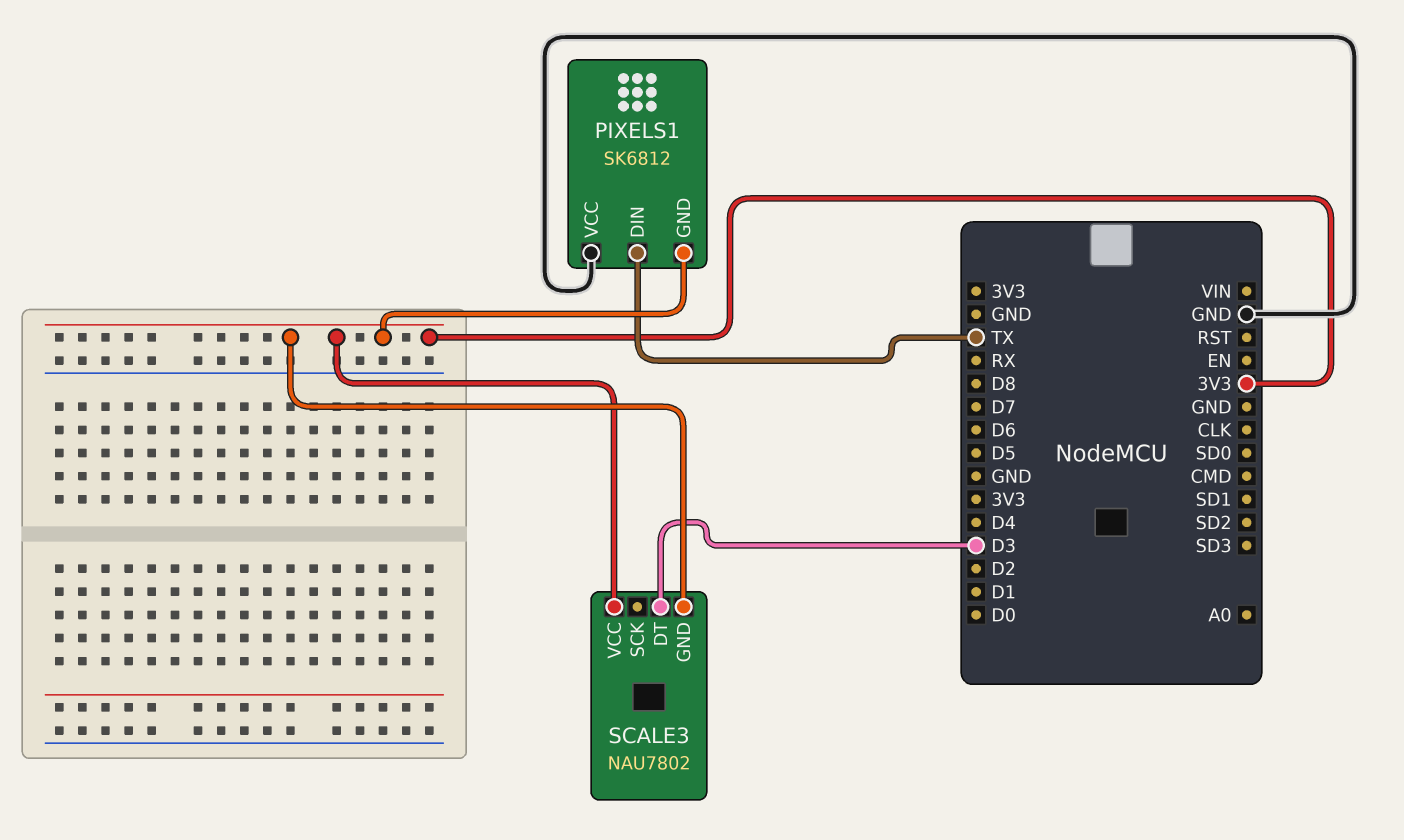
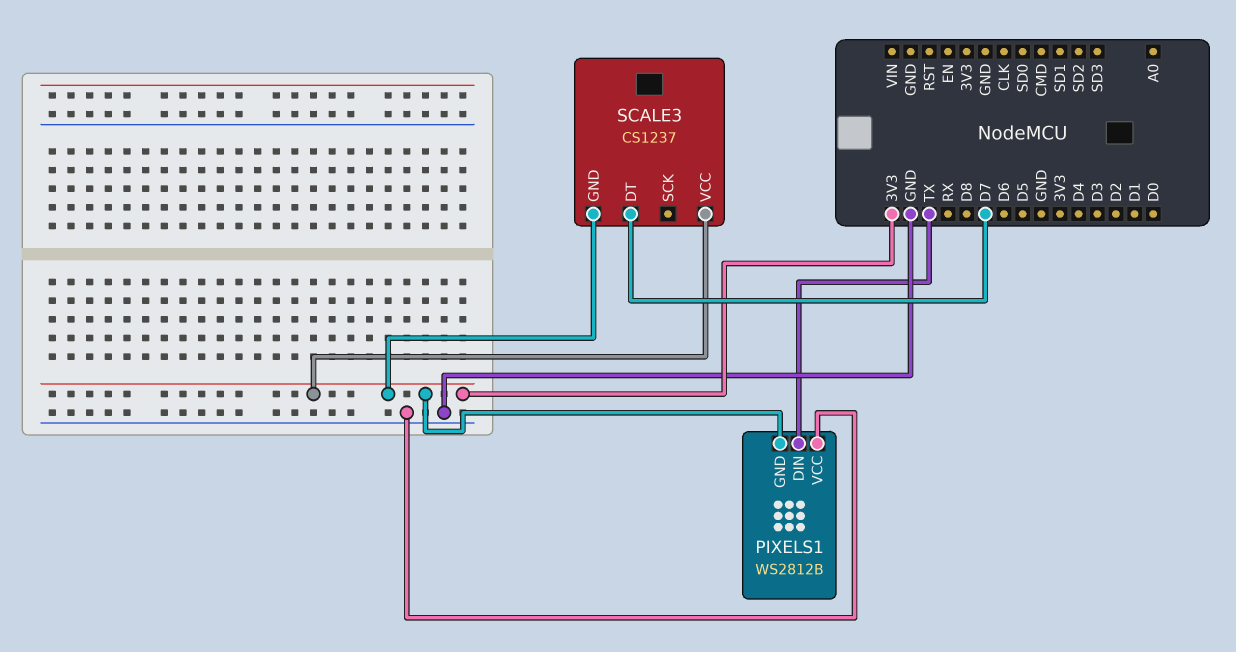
PIXELS1: SK6812 -> WS2812B
SCALE3: NAU7802 -> CS1237
SCALE3 pin DT: D3 -> D7

